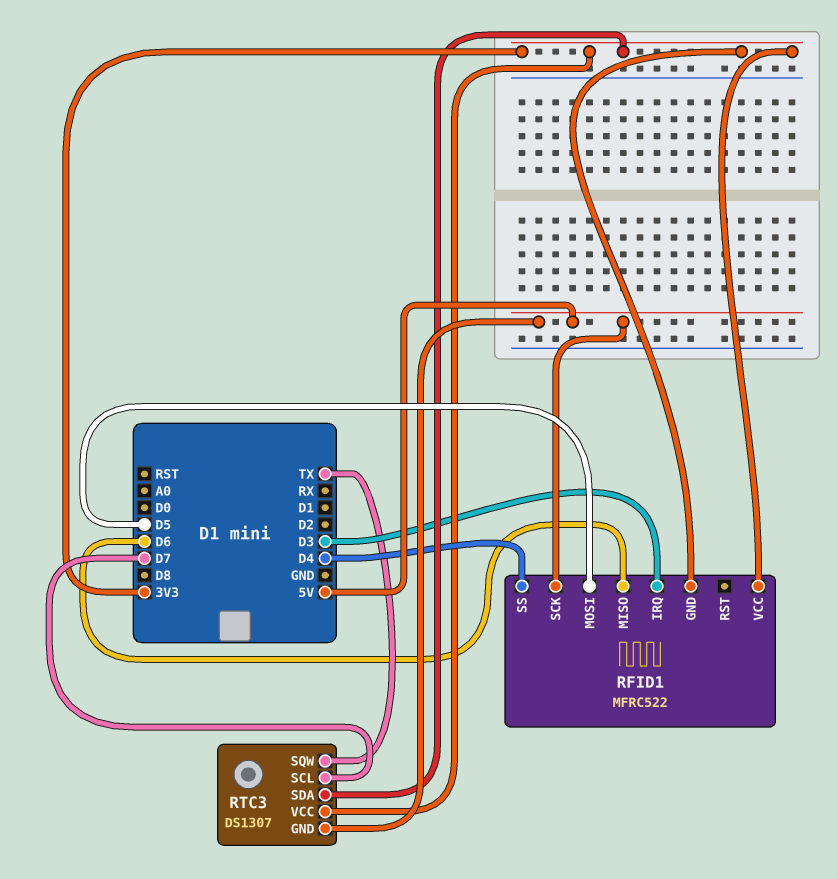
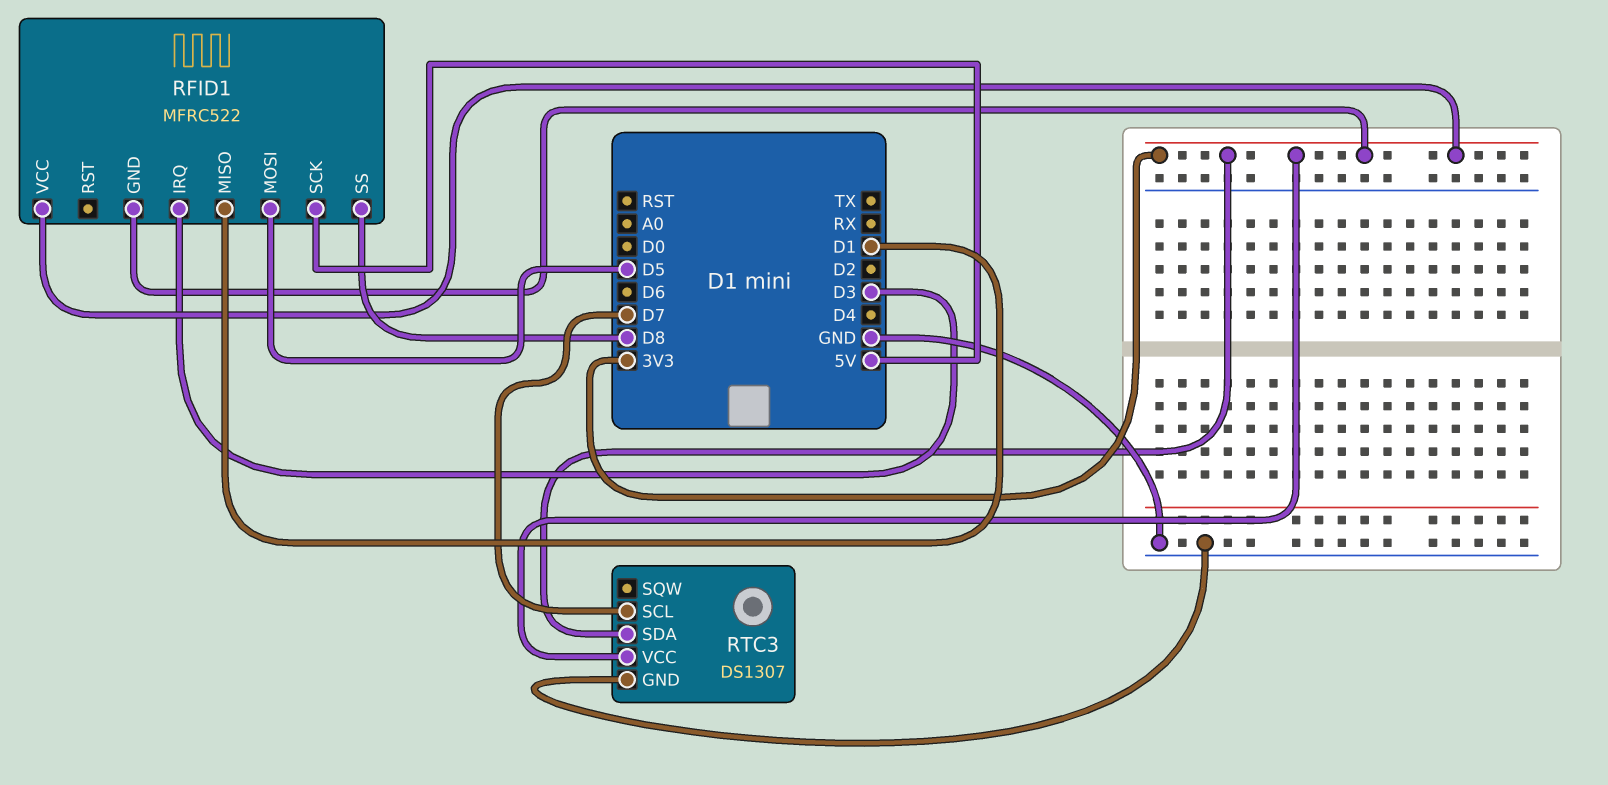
RFID1 pin MISO: D6 -> D1
RFID1 pin SS: D4 -> D8
RTC3 pin GND: 5V -> GND
RTC3 pin SQW: TX -> none

